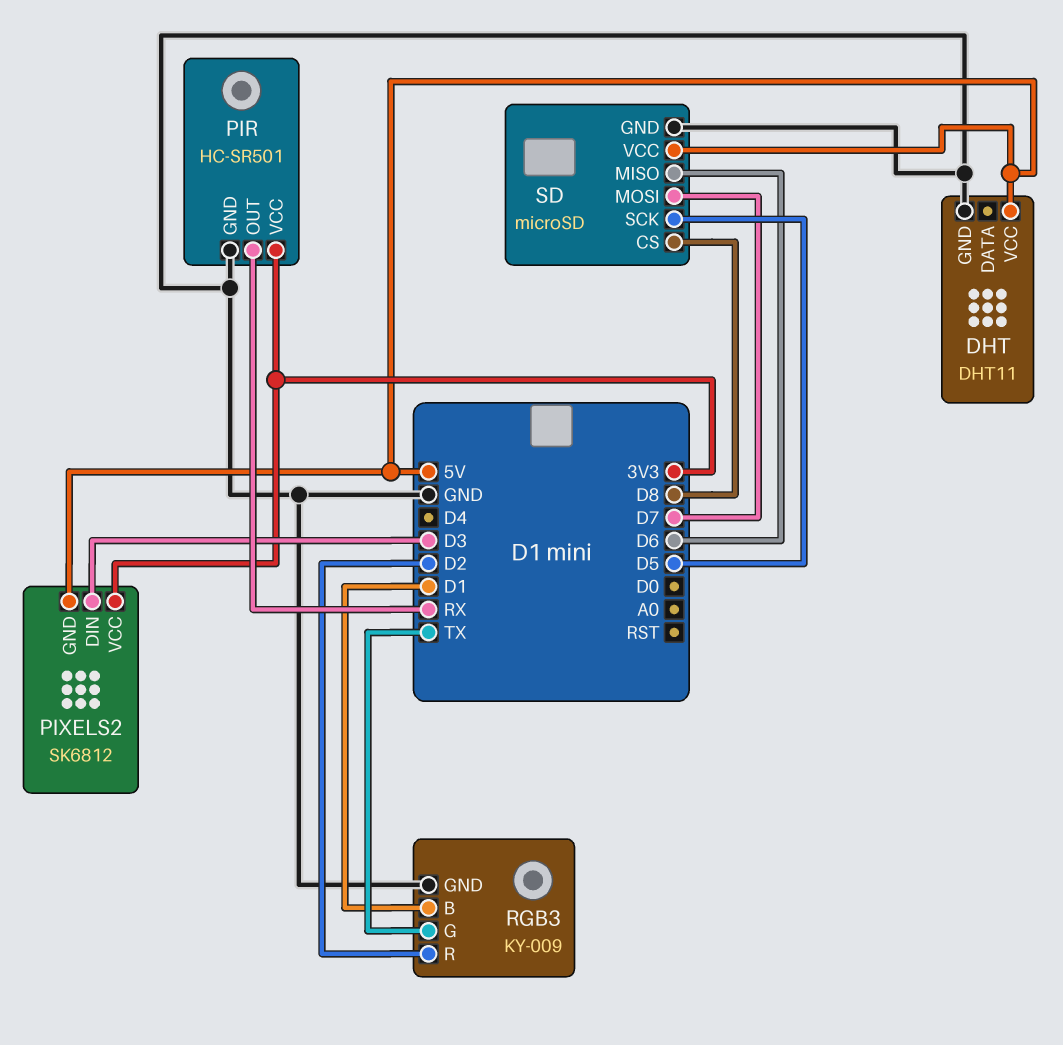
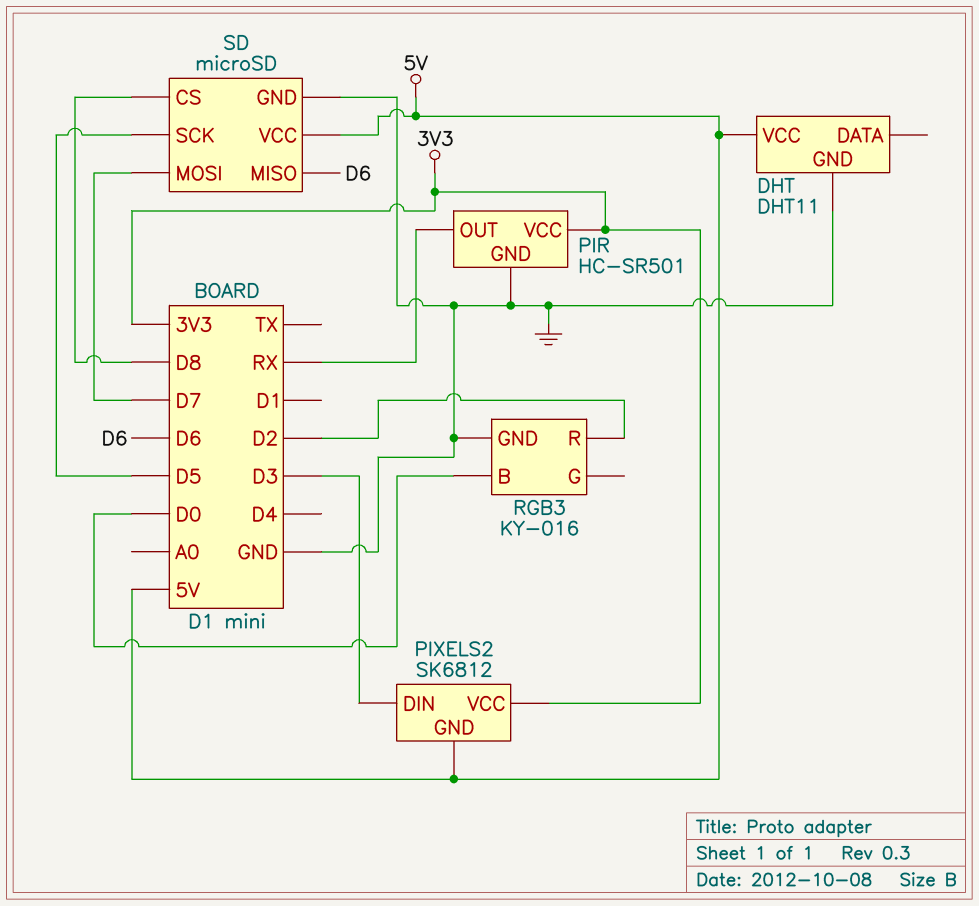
RGB3: KY-009 -> KY-016
RGB3 pin B: D1 -> D0
RGB3 pin G: TX -> none

